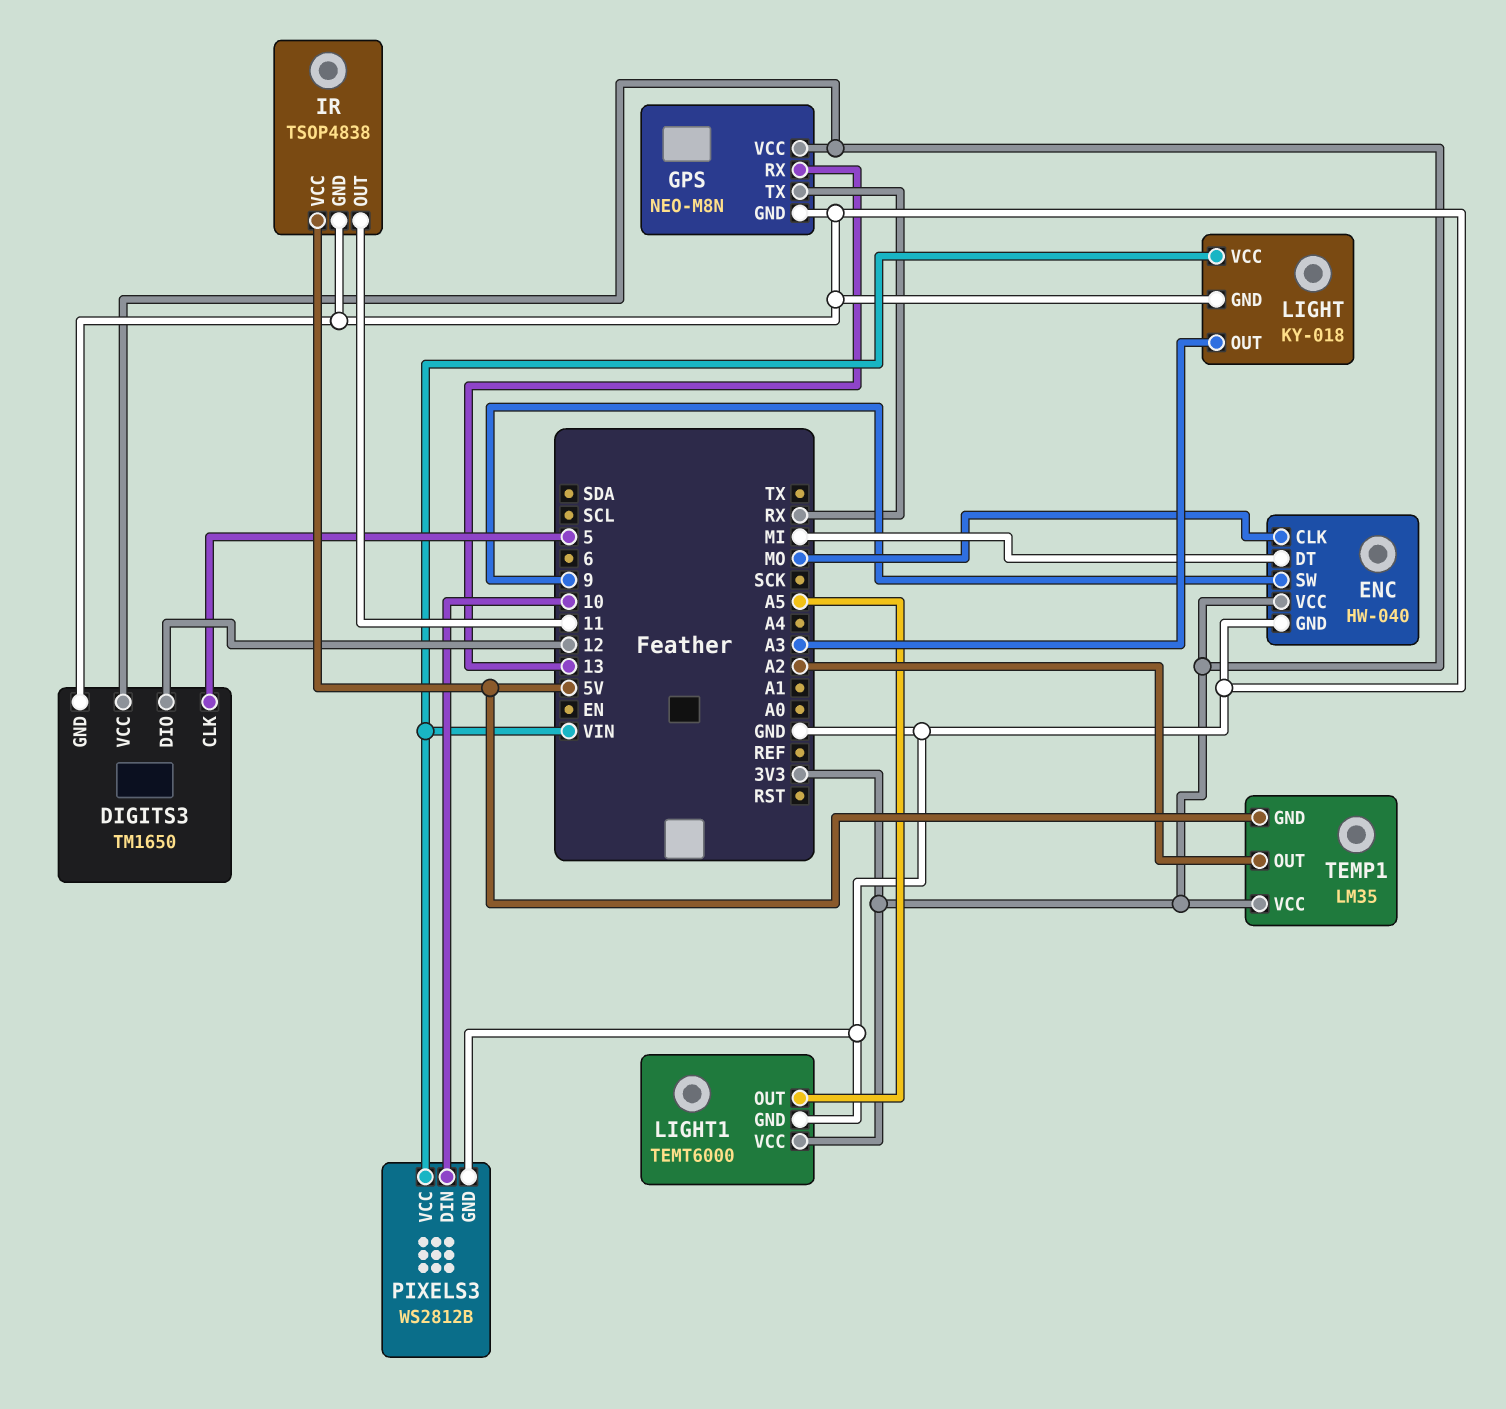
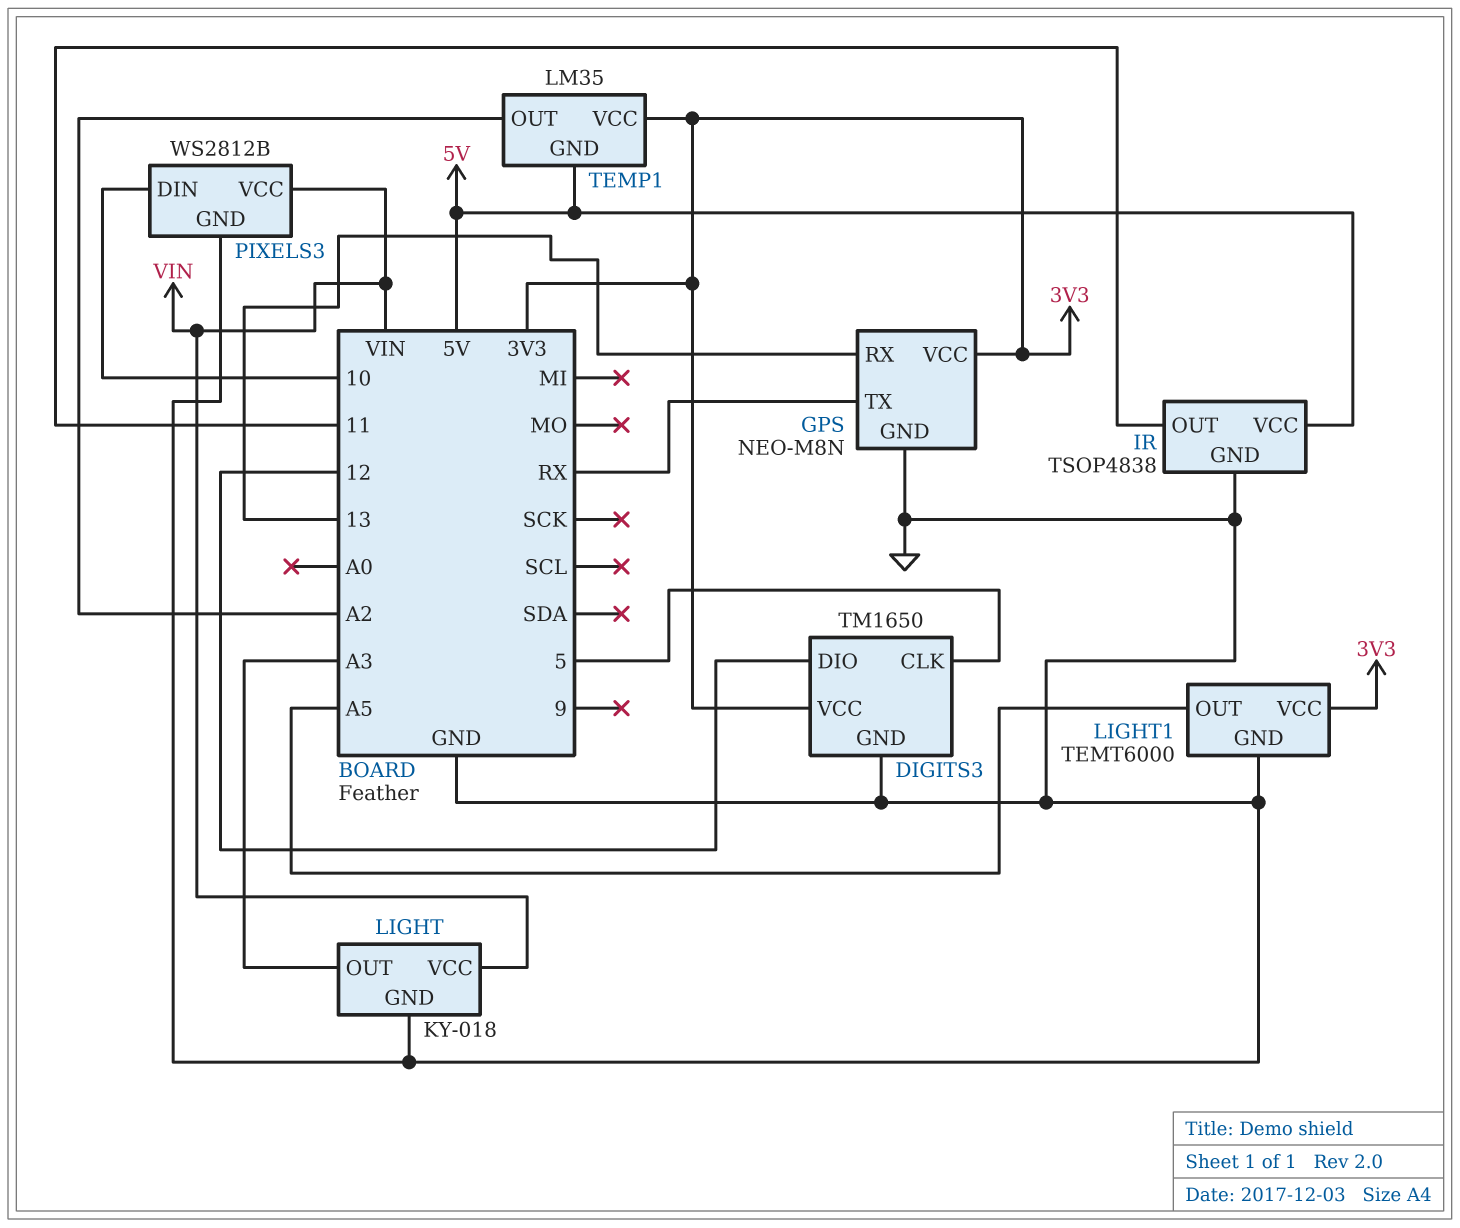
ENC: HW-040 -> none
ENC pin CLK: MO -> none
ENC pin DT: MI -> none
ENC pin GND: GND -> none
ENC pin SW: 9 -> none
ENC pin VCC: 3V3 -> none

